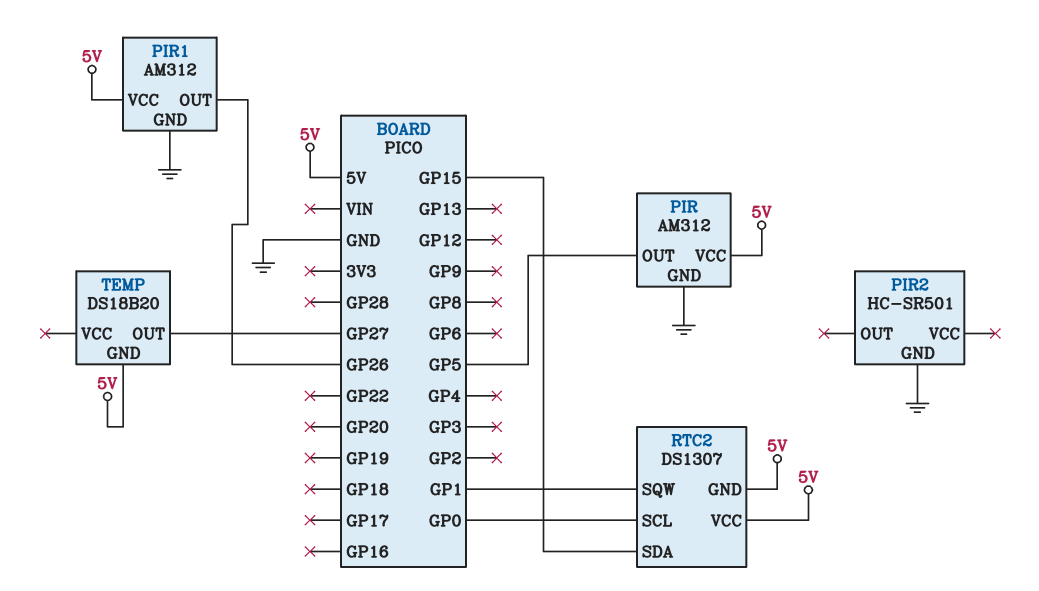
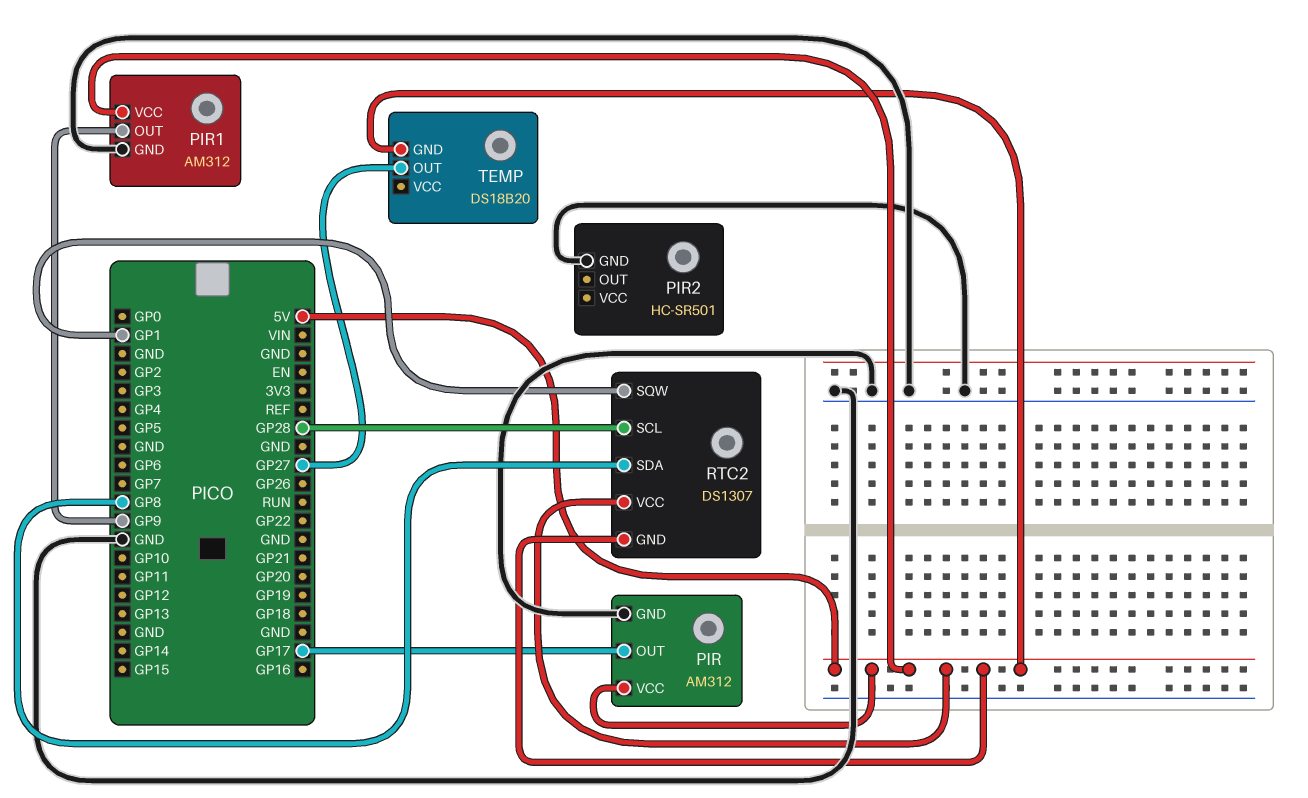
PIR pin OUT: GP5 -> GP17
PIR1 pin OUT: GP26 -> GP9
RTC2 pin SCL: GP0 -> GP28
RTC2 pin SDA: GP15 -> GP8

